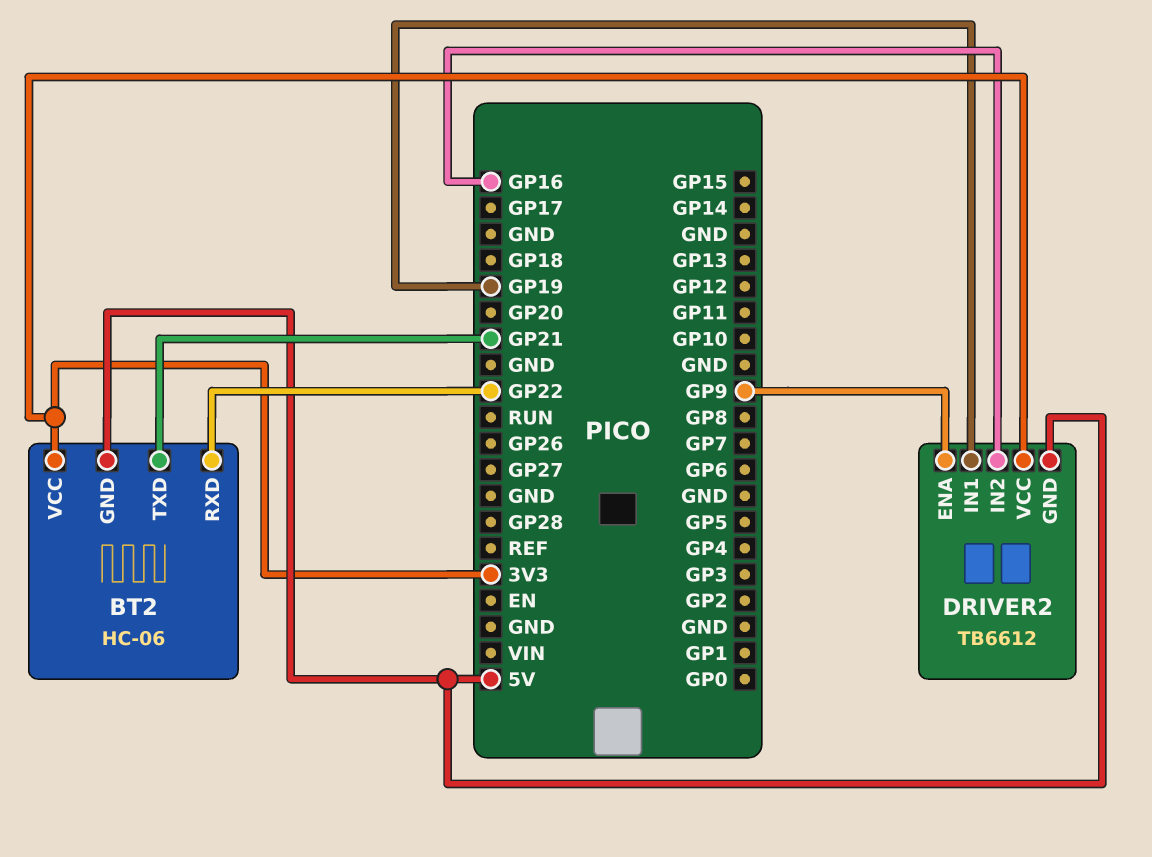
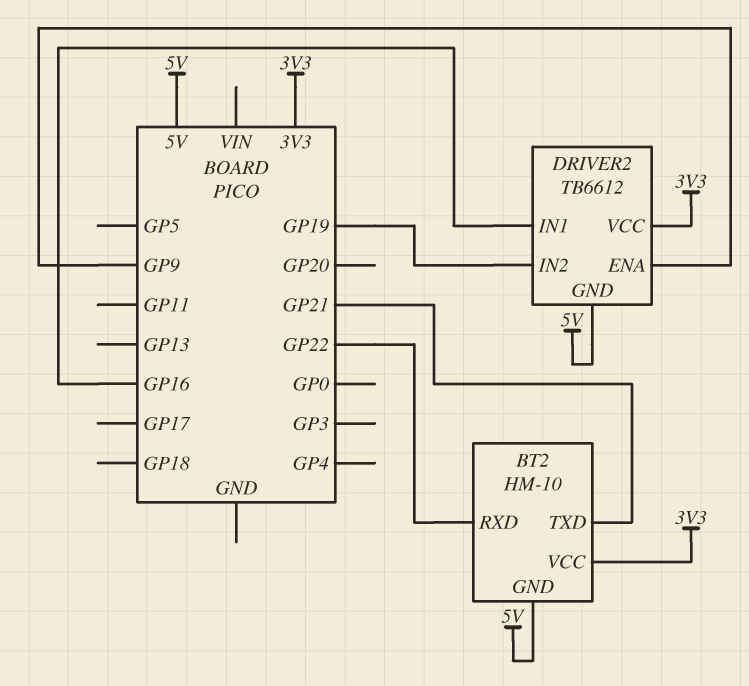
BT2: HC-06 -> HM-10
DRIVER2 pin IN1: GP19 -> GP16
DRIVER2 pin IN2: GP16 -> GP19

